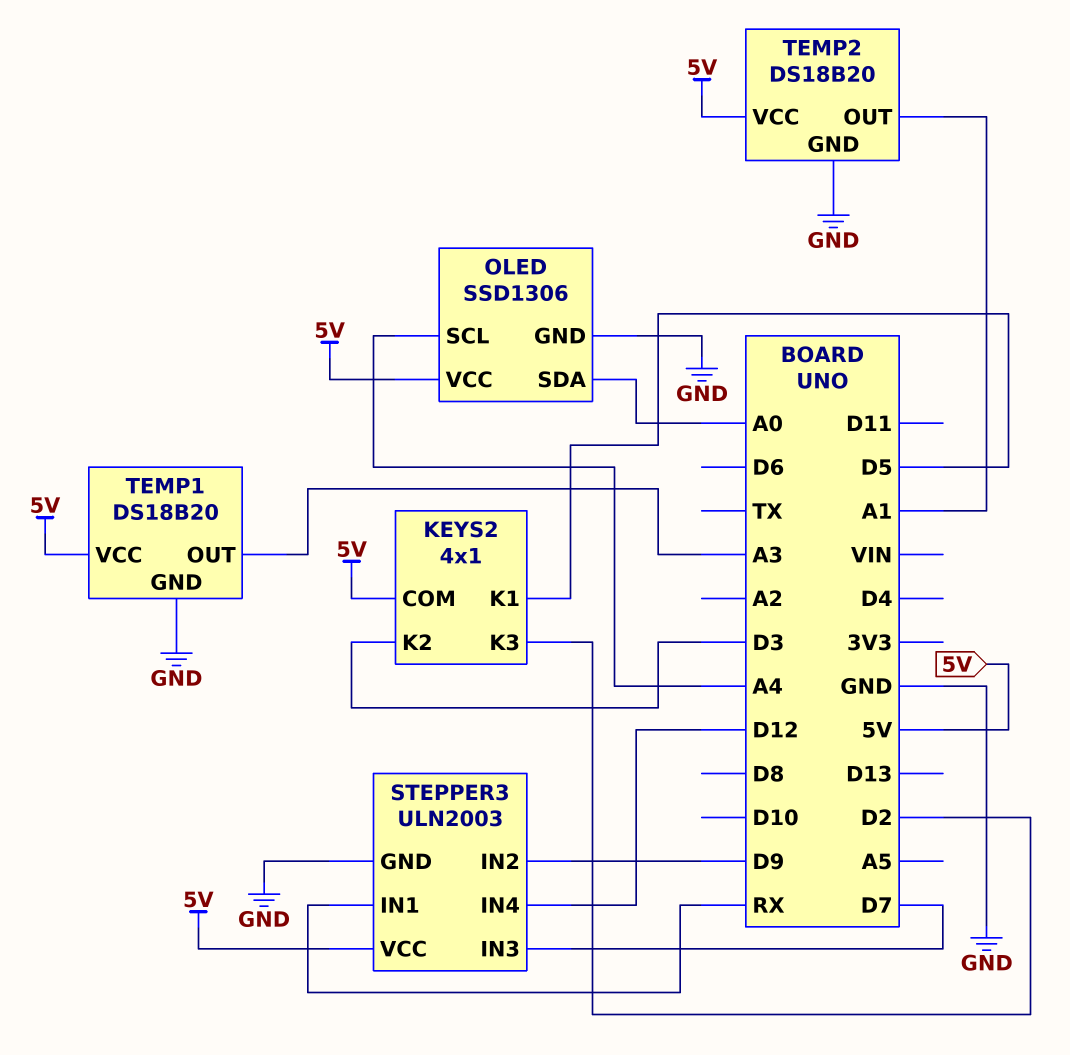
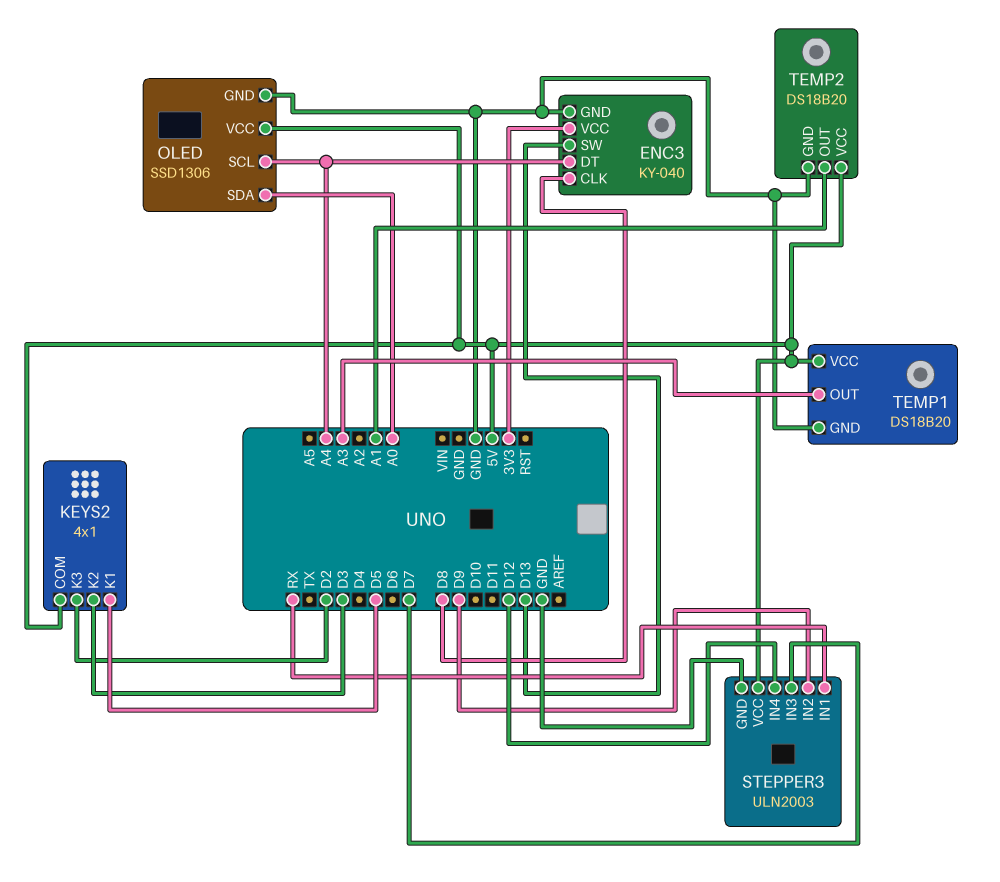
ENC3: none -> KY-040
ENC3 pin CLK: none -> D8
ENC3 pin DT: none -> A4
ENC3 pin GND: none -> GND
ENC3 pin SW: none -> D13
ENC3 pin VCC: none -> 3V3

